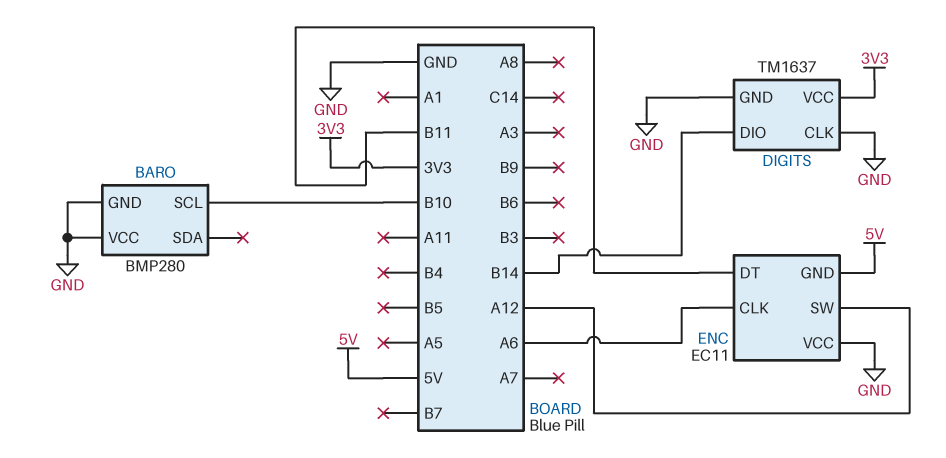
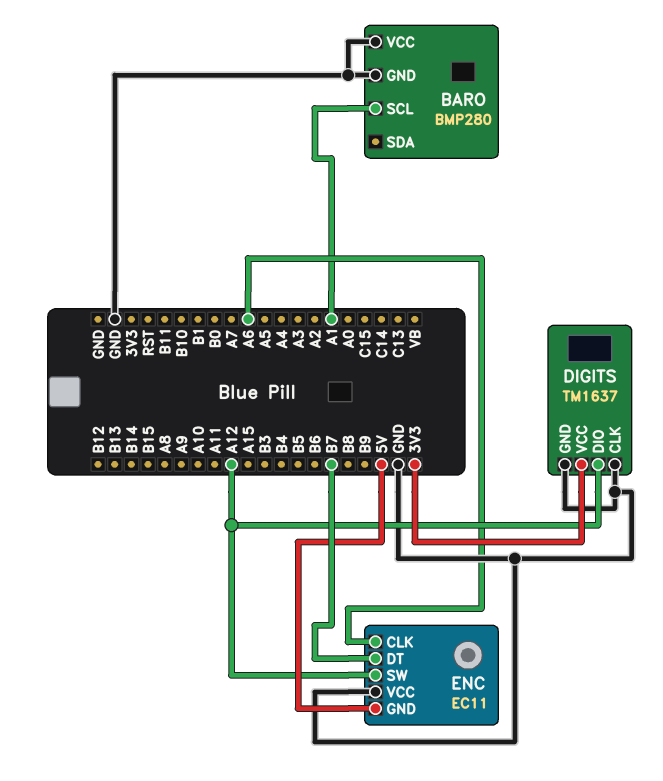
BARO pin SCL: B10 -> A1
DIGITS pin DIO: B14 -> A12
ENC pin DT: B11 -> B7

